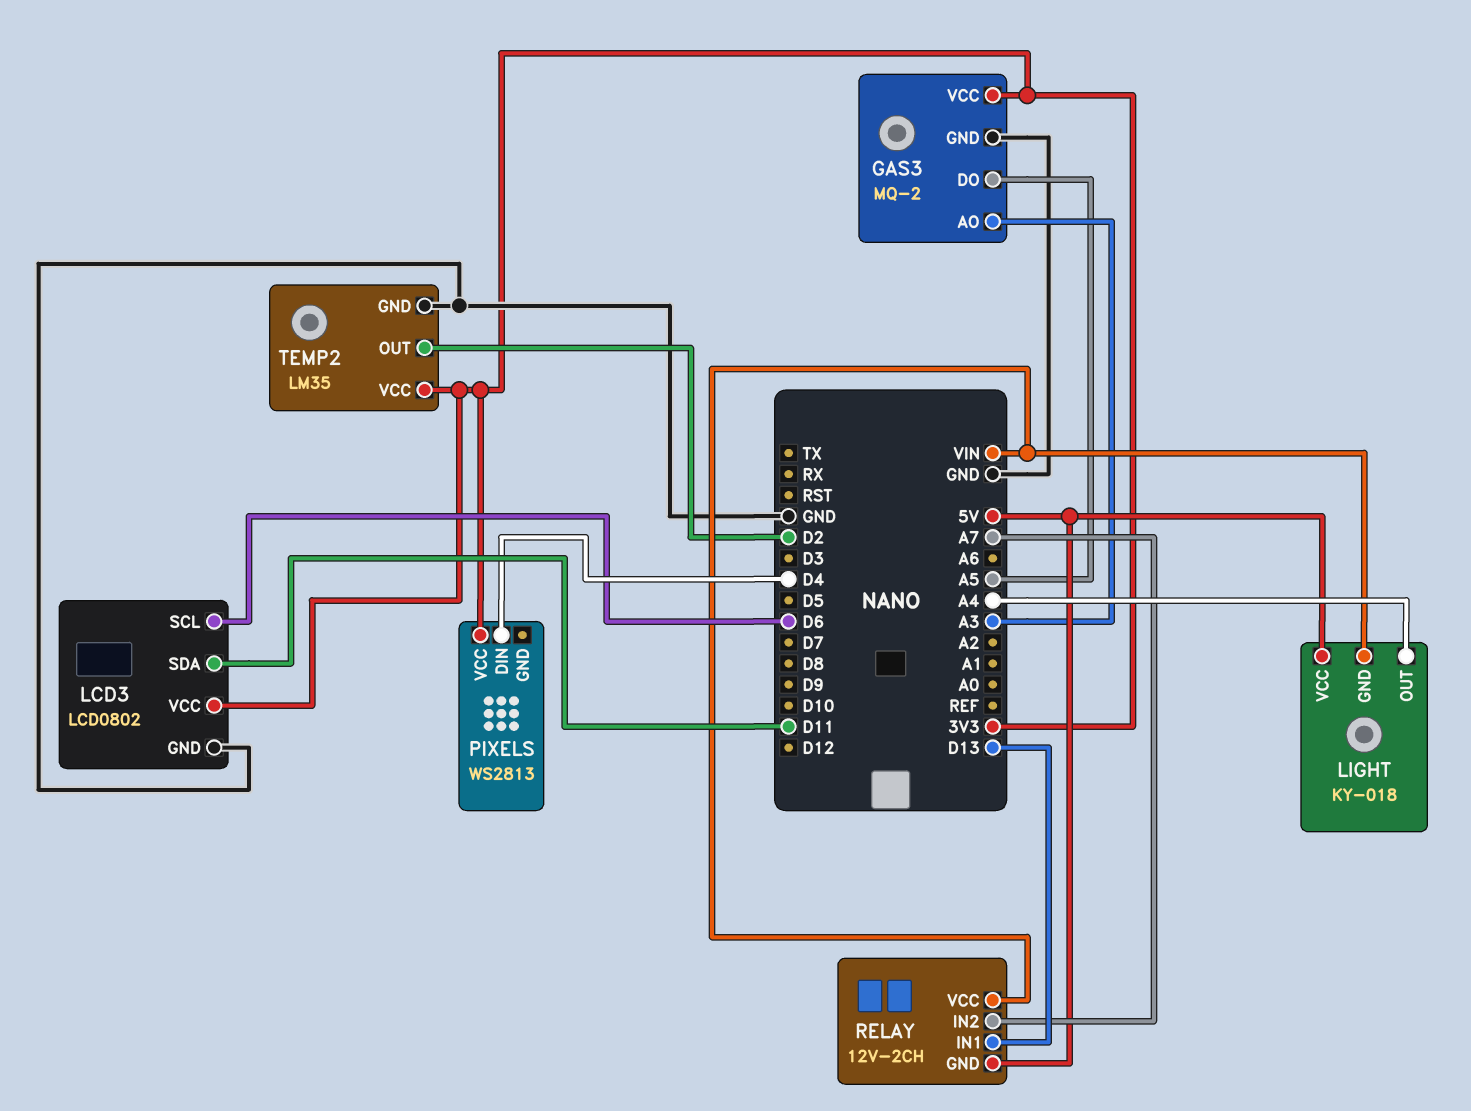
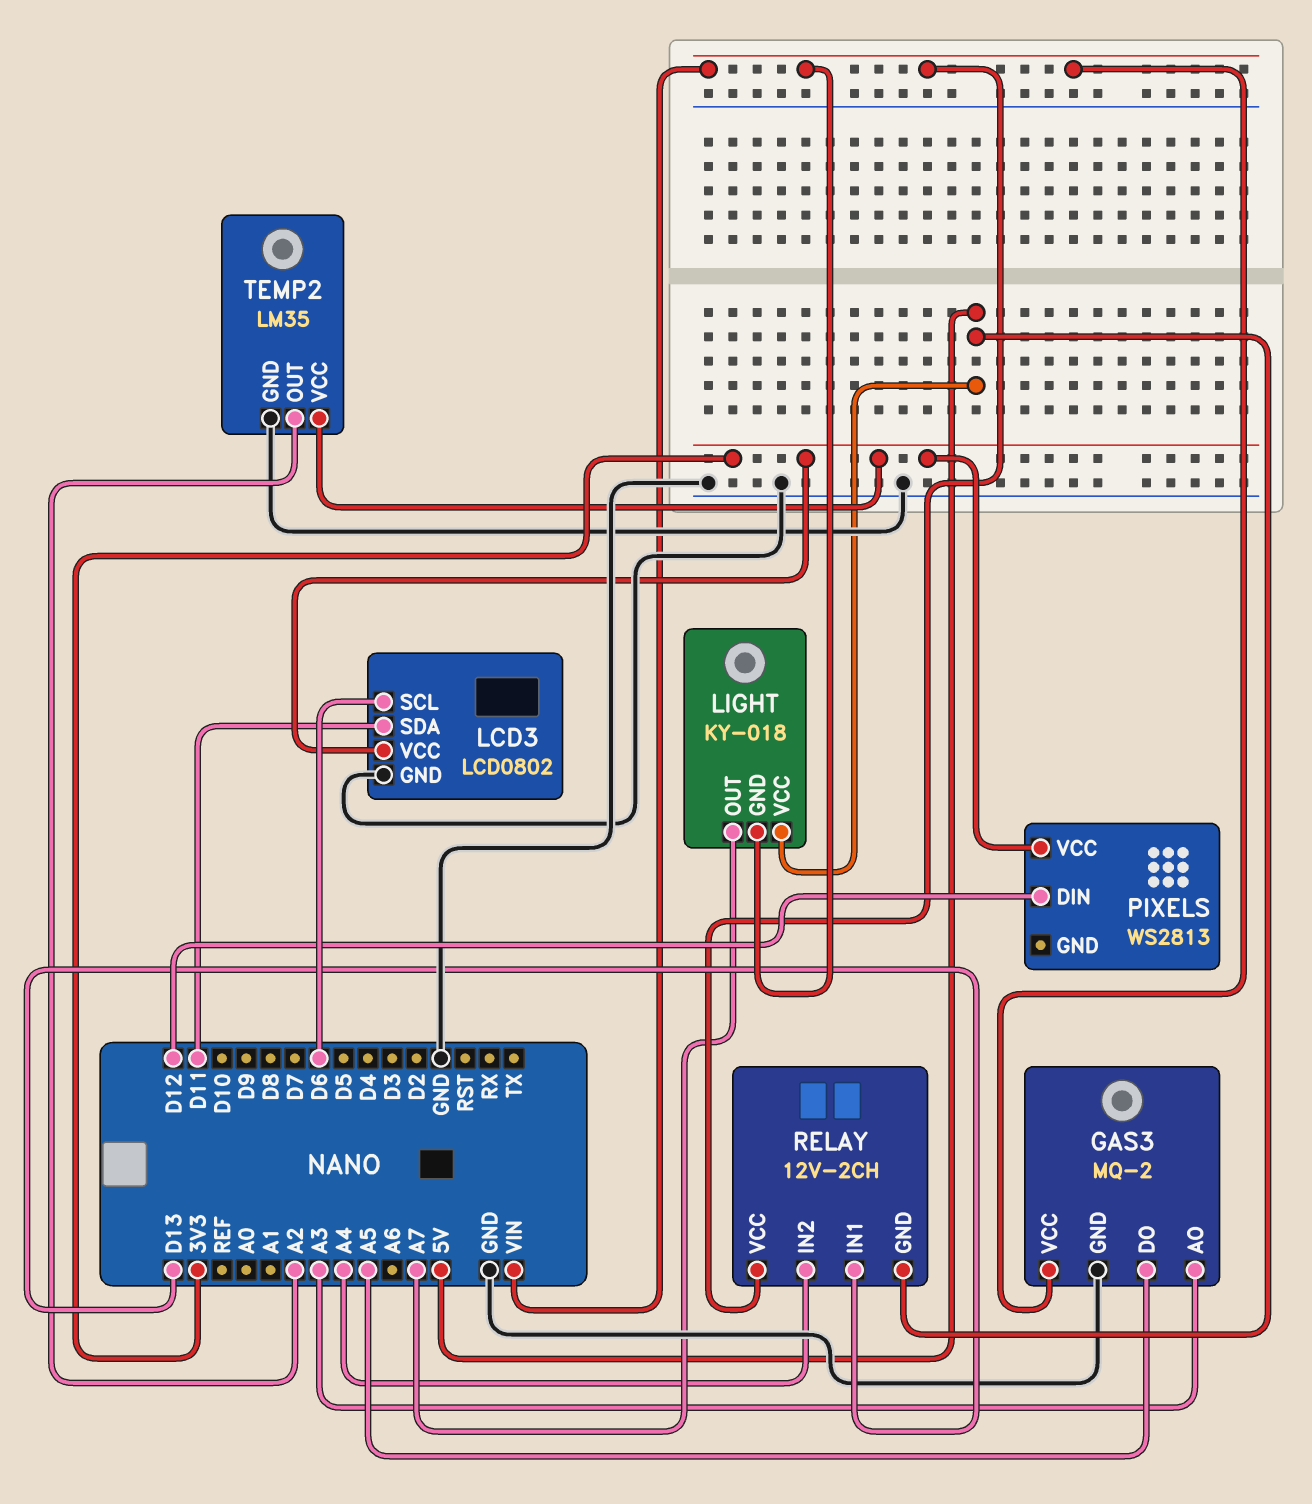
GAS3 pin VCC: 3V3 -> VIN
LIGHT pin OUT: A4 -> A7
PIXELS pin DIN: D4 -> D12
RELAY pin IN2: A7 -> A4
TEMP2 pin OUT: D2 -> A2

